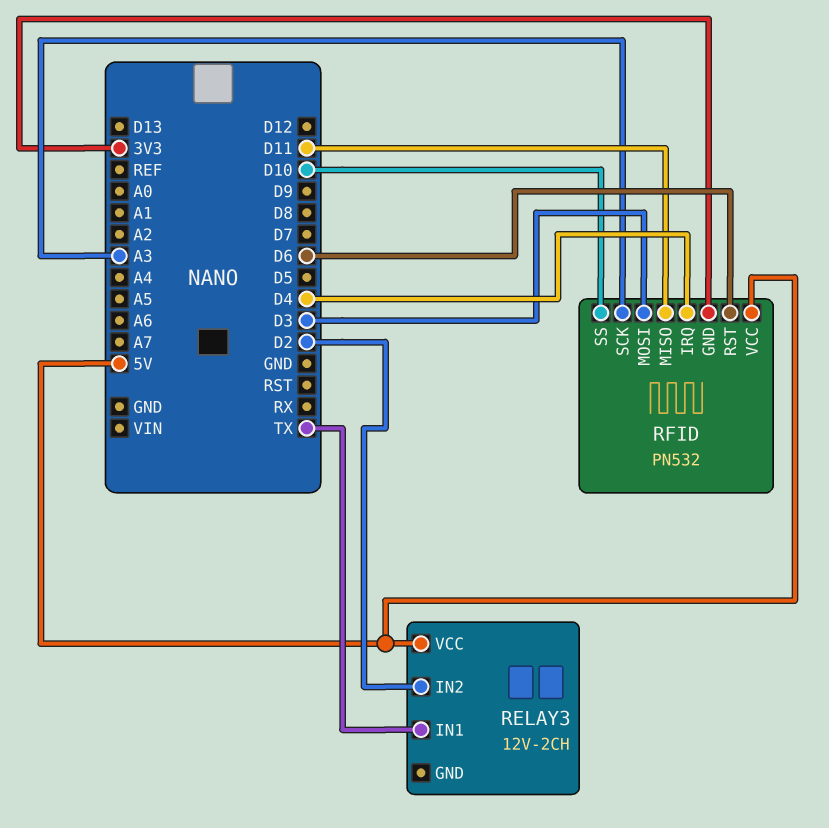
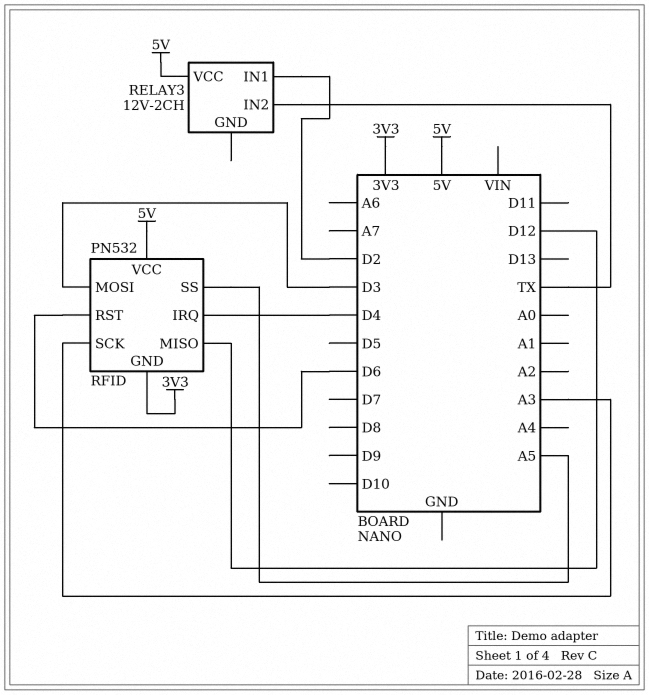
RELAY3 pin IN1: TX -> D2
RELAY3 pin IN2: D2 -> TX
RFID pin MISO: D11 -> D12
RFID pin SS: D10 -> A5

